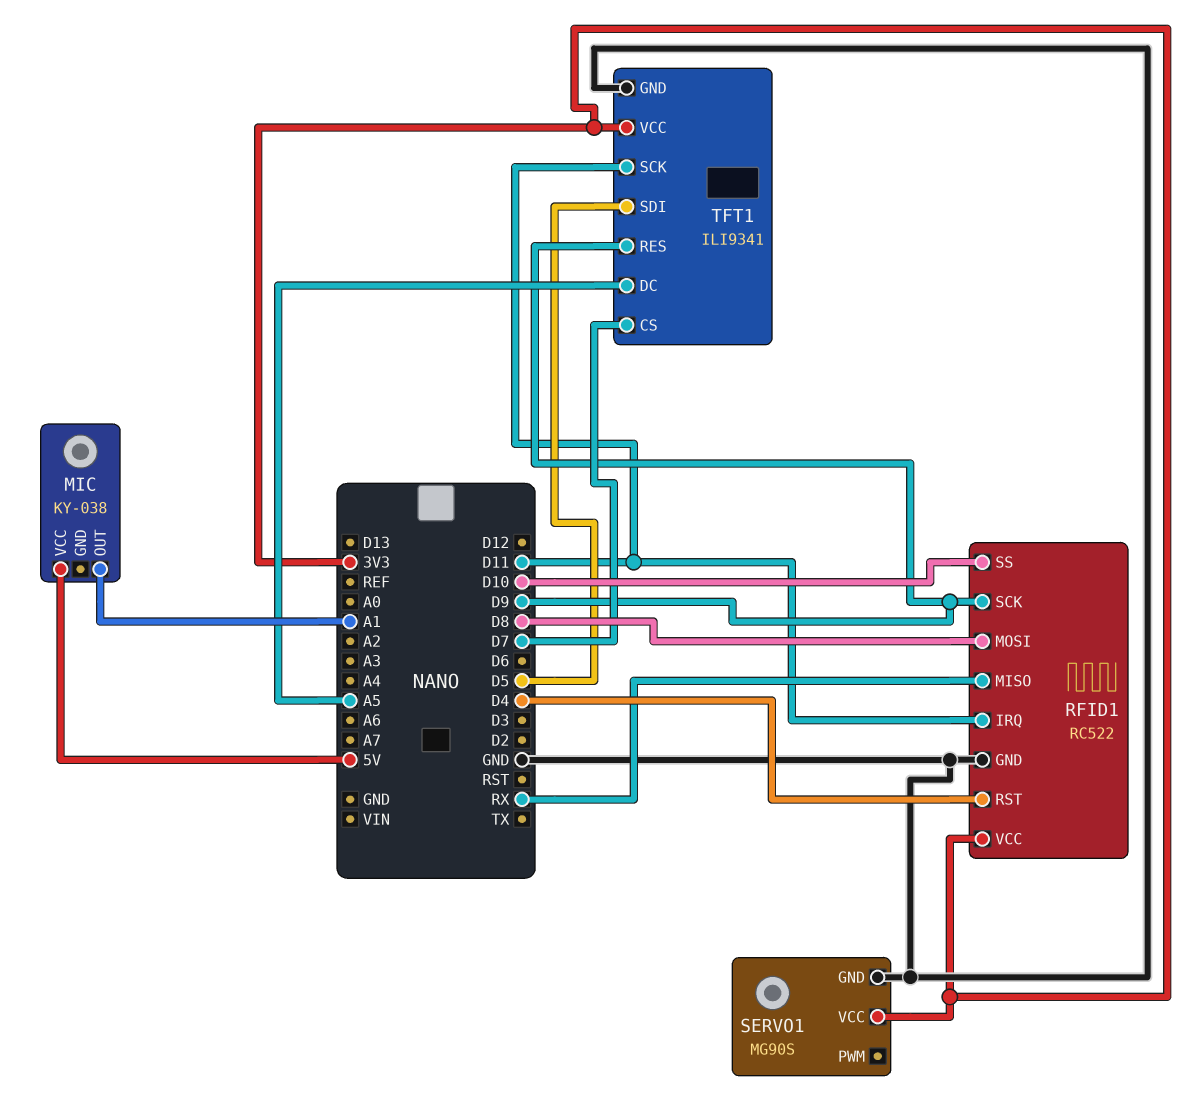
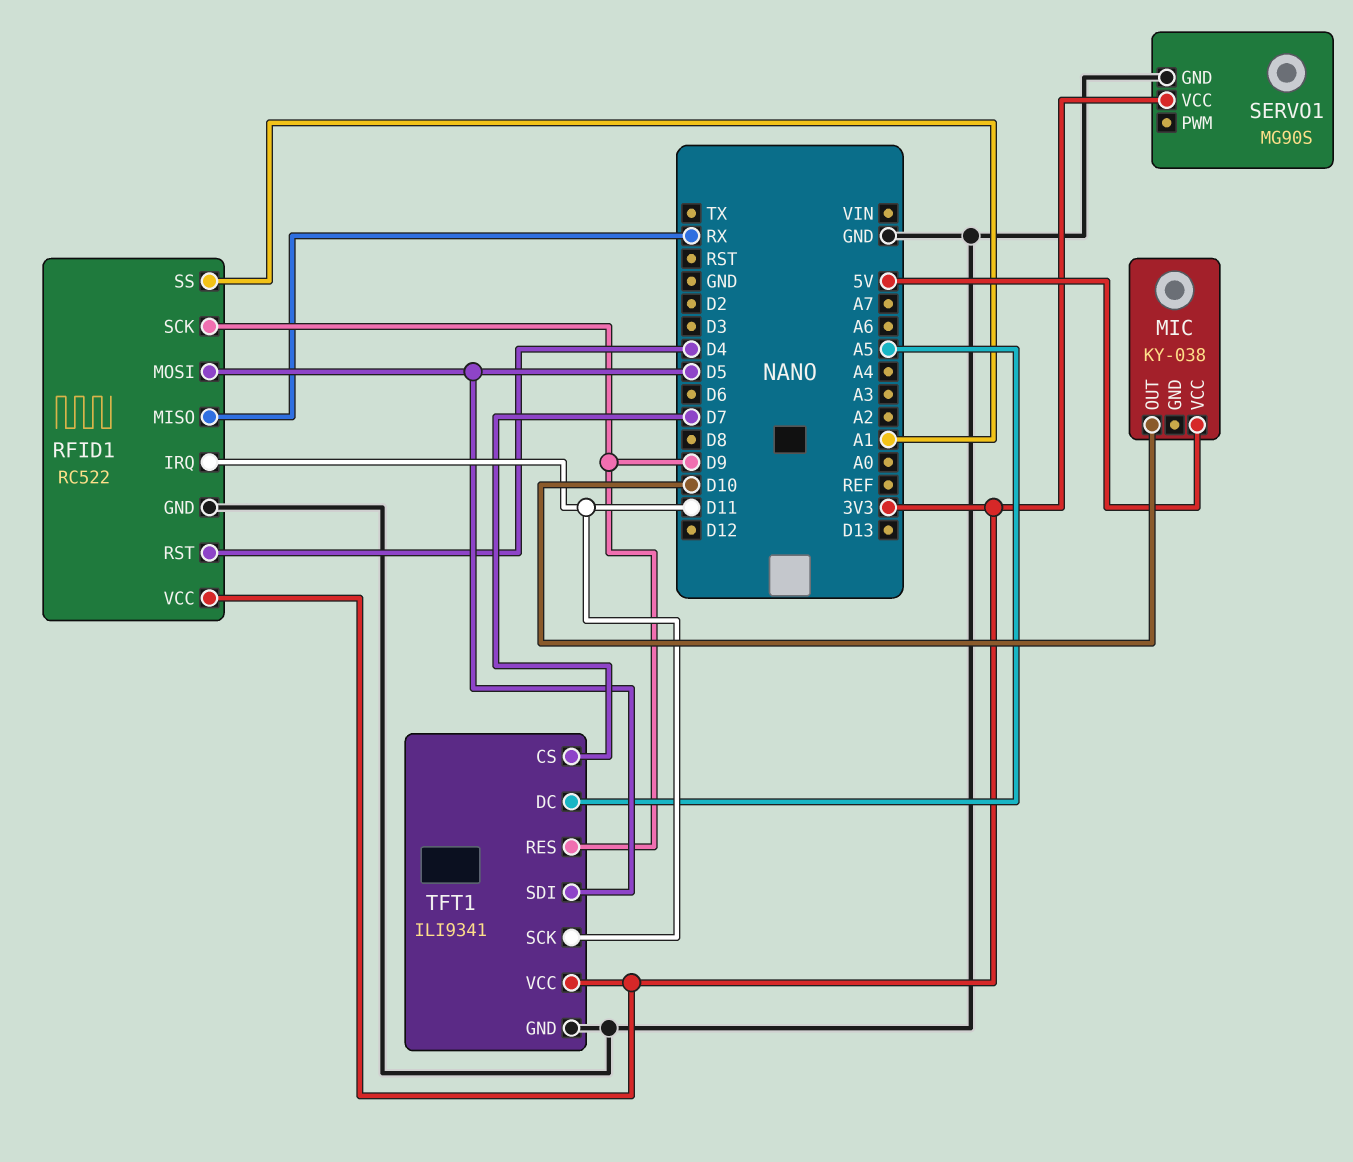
MIC pin OUT: A1 -> D10
RFID1 pin MOSI: D8 -> D5
RFID1 pin SS: D10 -> A1

